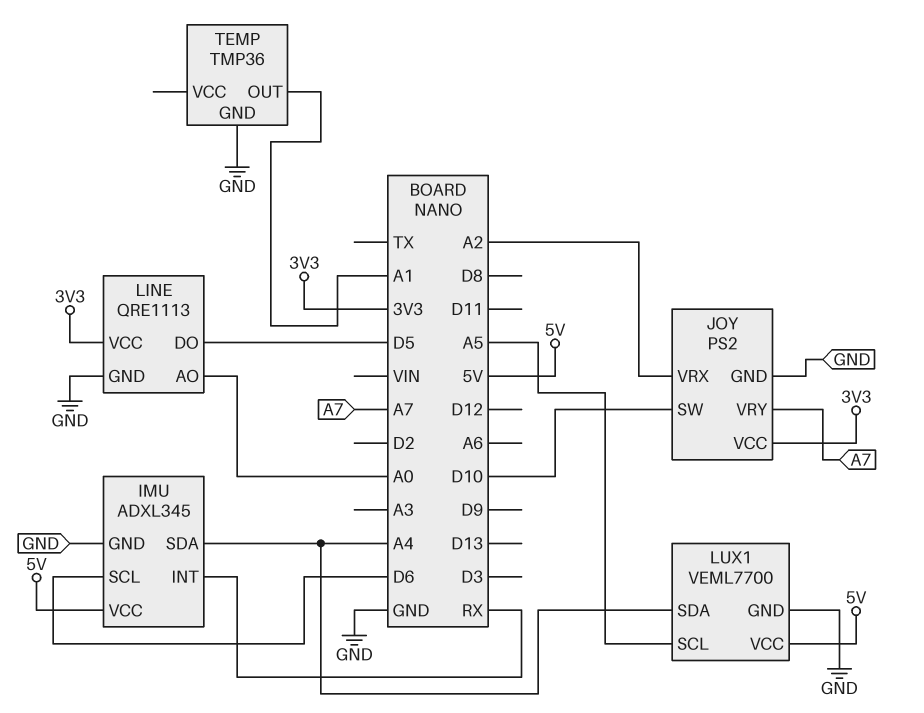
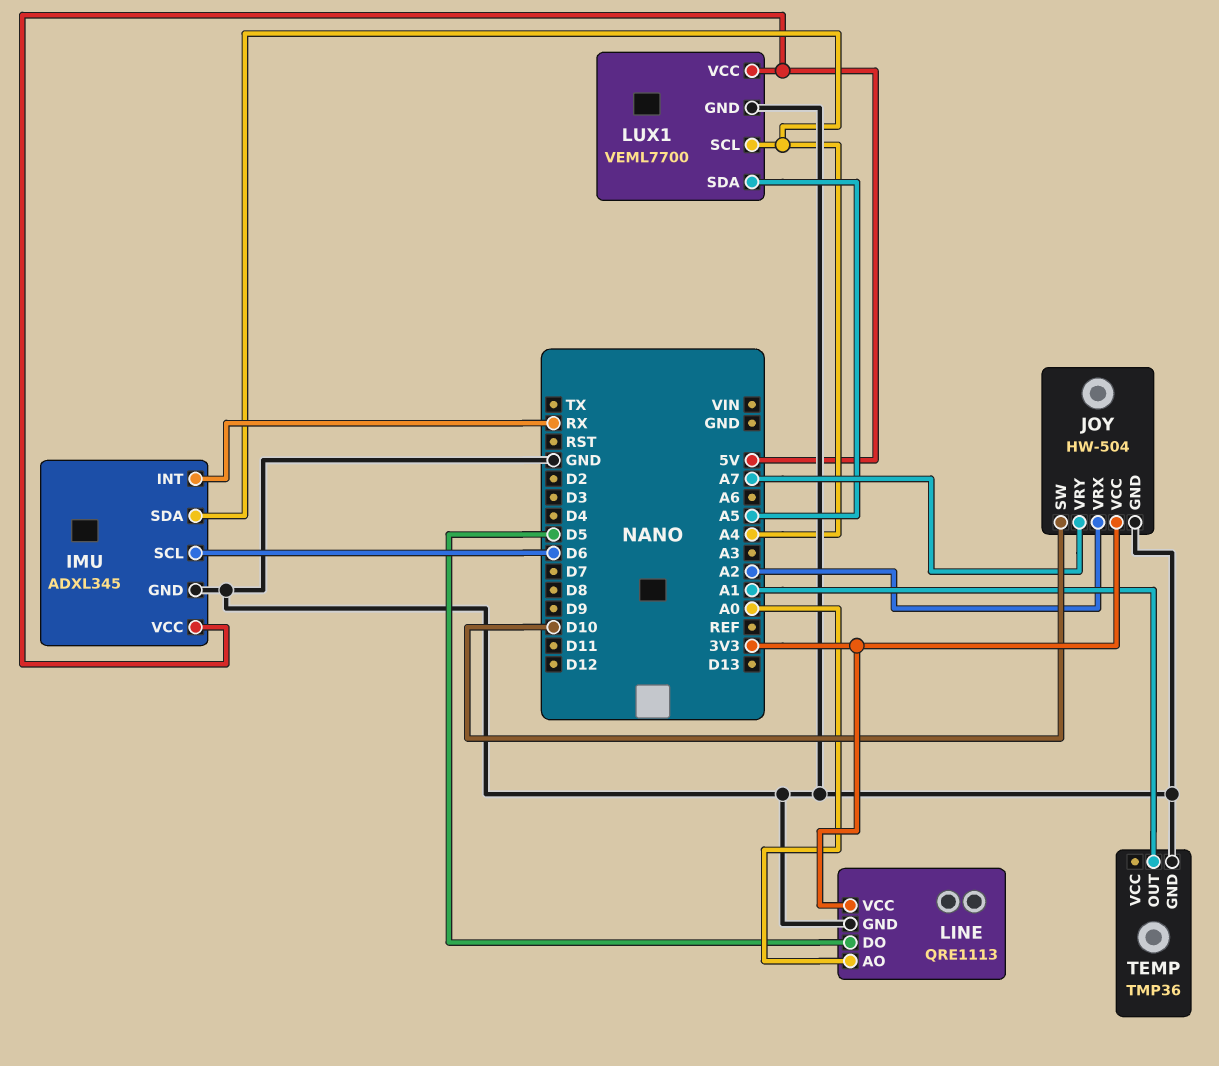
JOY: PS2 -> HW-504
LUX1 pin SCL: A5 -> A4
LUX1 pin SDA: A4 -> A5

